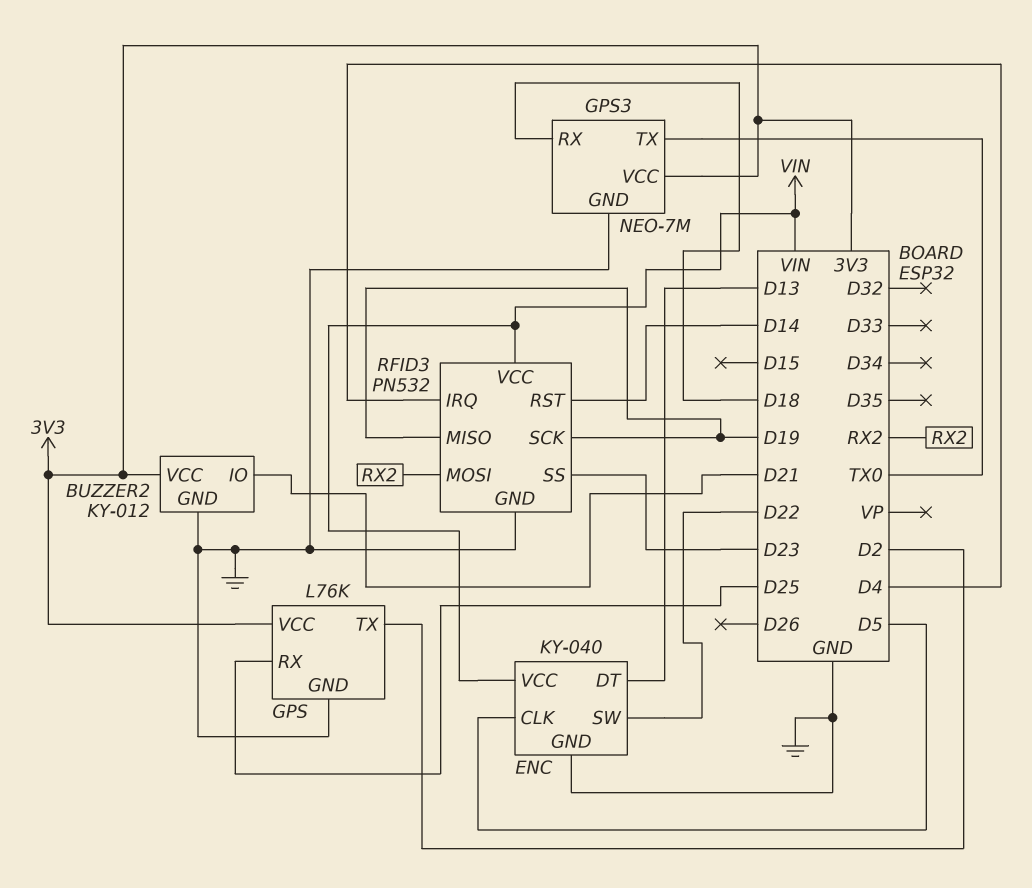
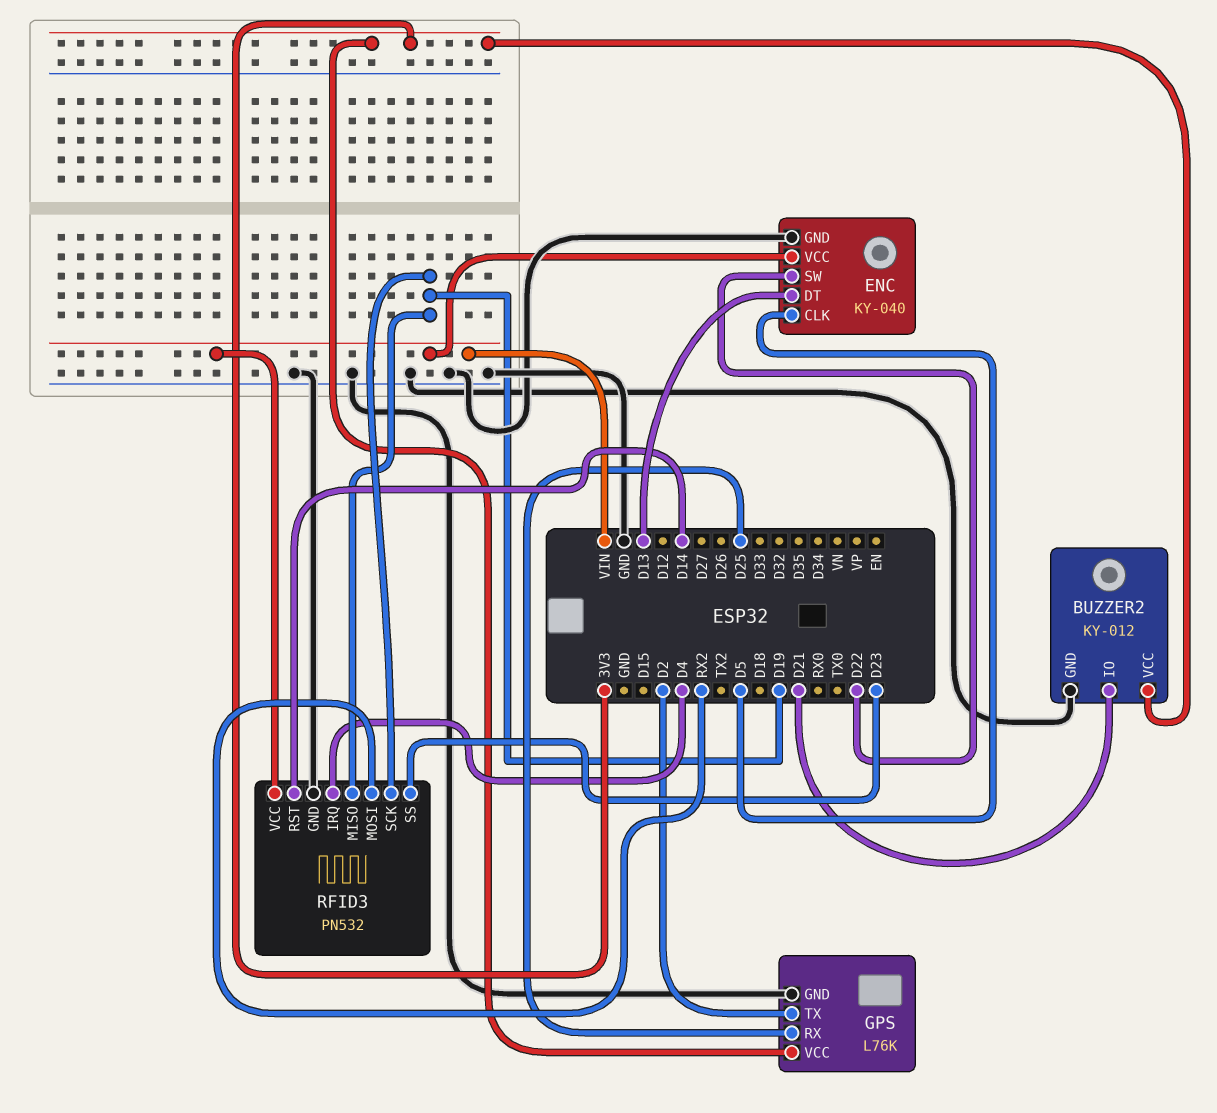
GPS3: NEO-7M -> none
GPS3 pin GND: GND -> none
GPS3 pin RX: D18 -> none
GPS3 pin TX: TX0 -> none
GPS3 pin VCC: 3V3 -> none

